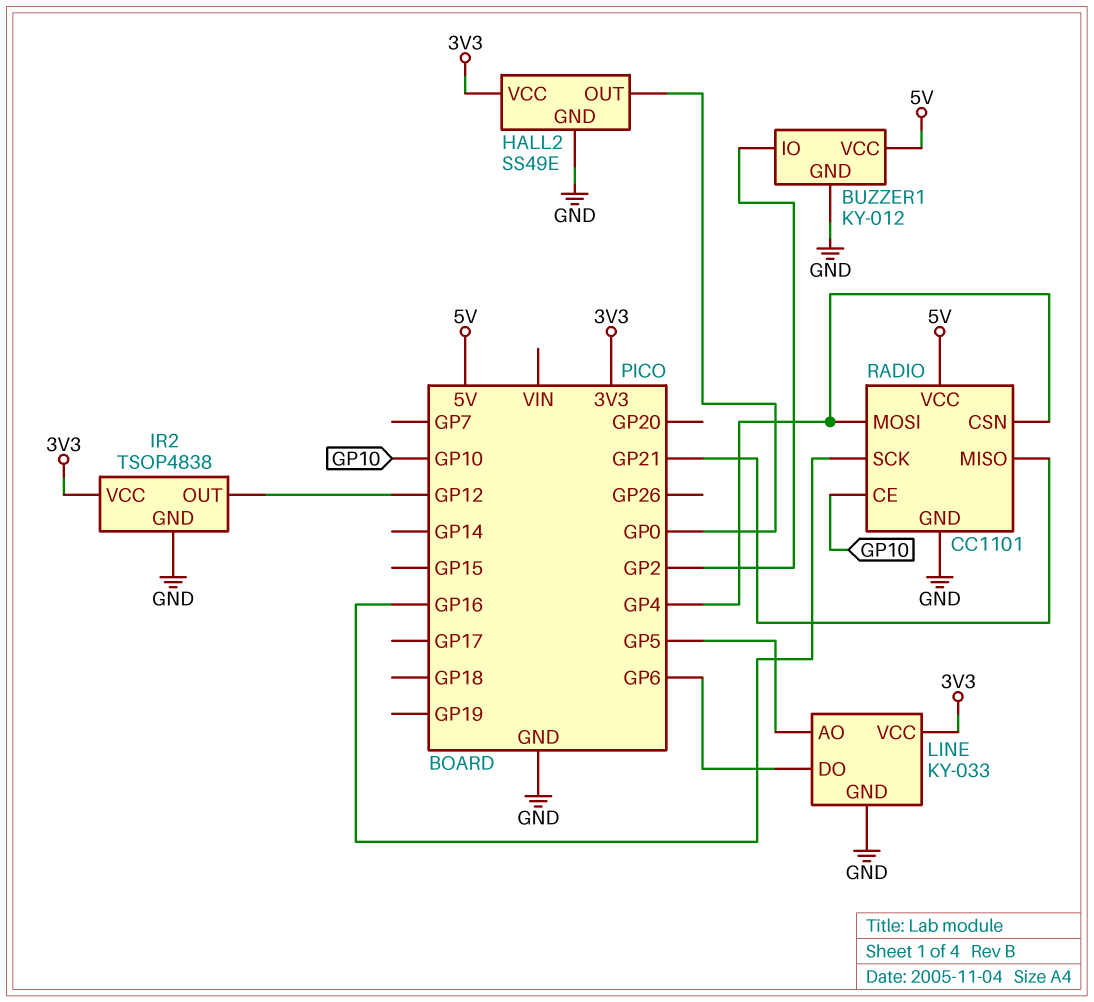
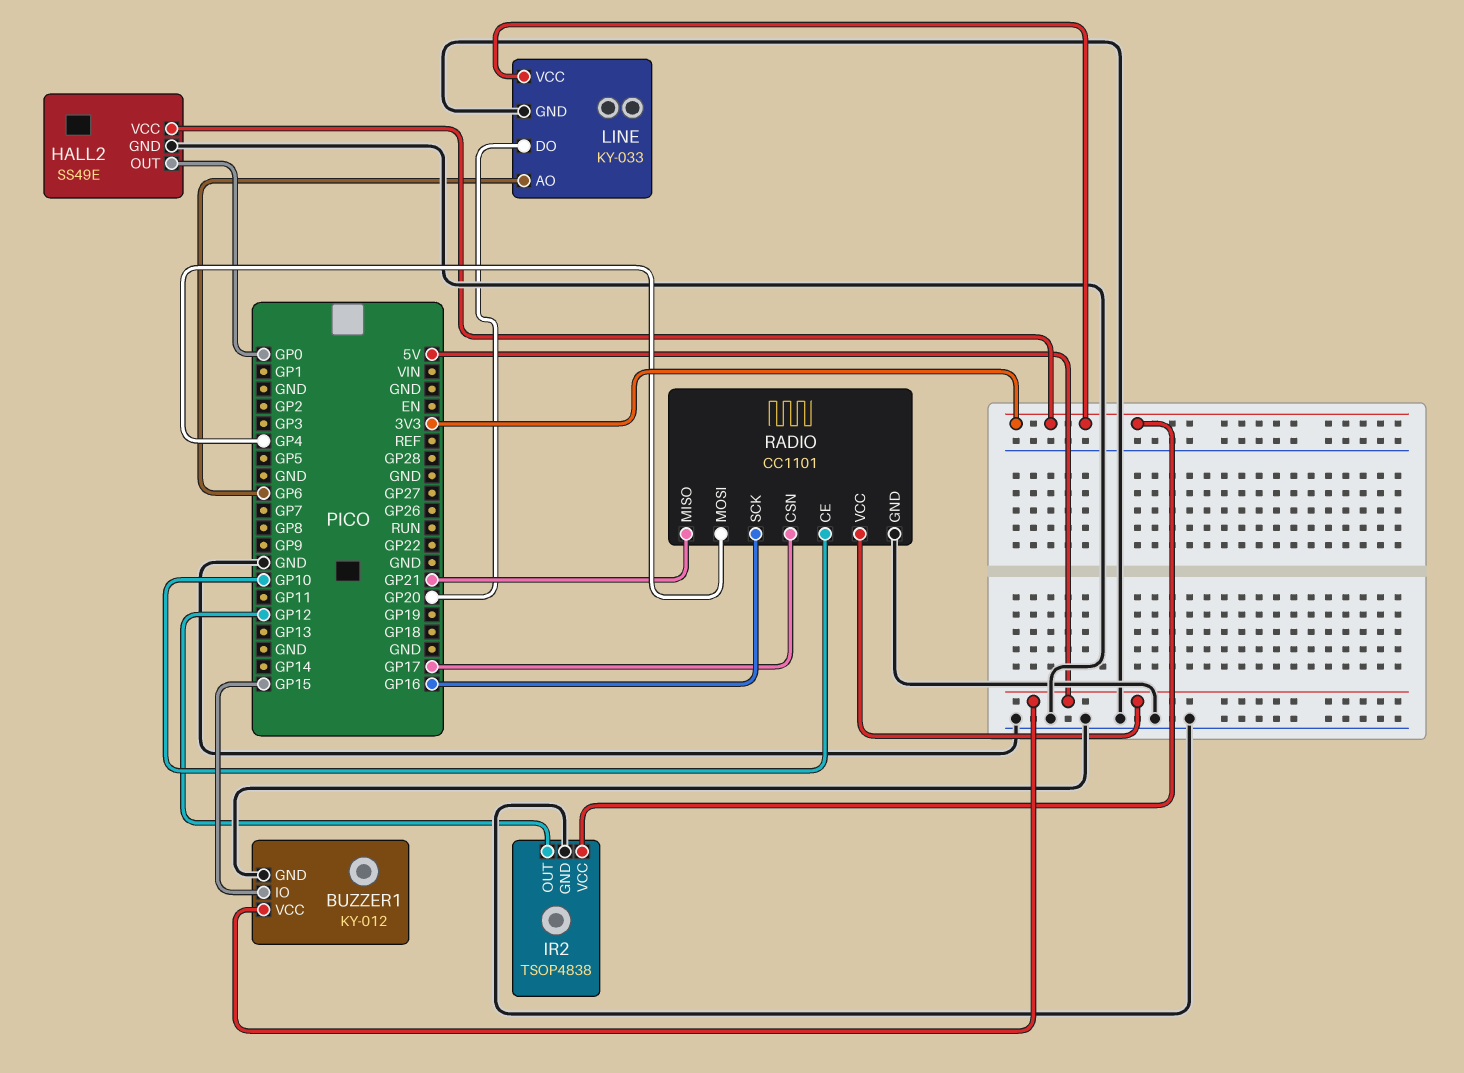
BUZZER1 pin IO: GP2 -> GP15
LINE pin AO: GP5 -> GP6
LINE pin DO: GP6 -> GP20
RADIO pin CSN: GP4 -> GP17

